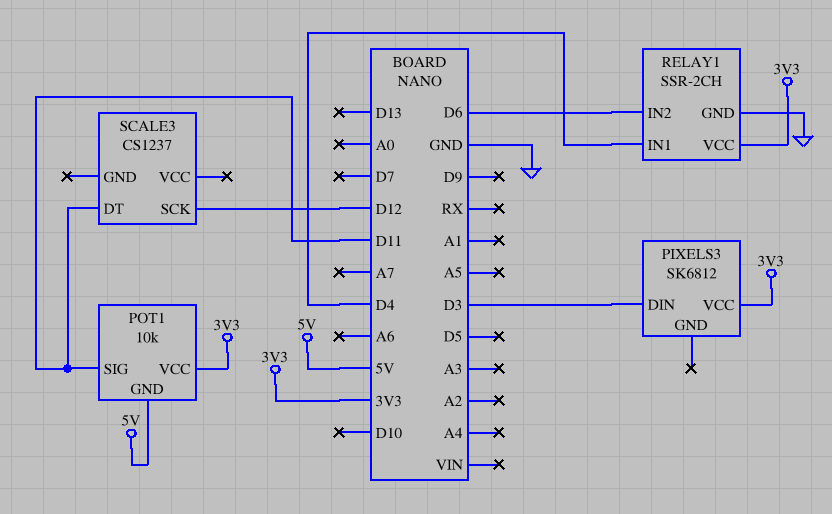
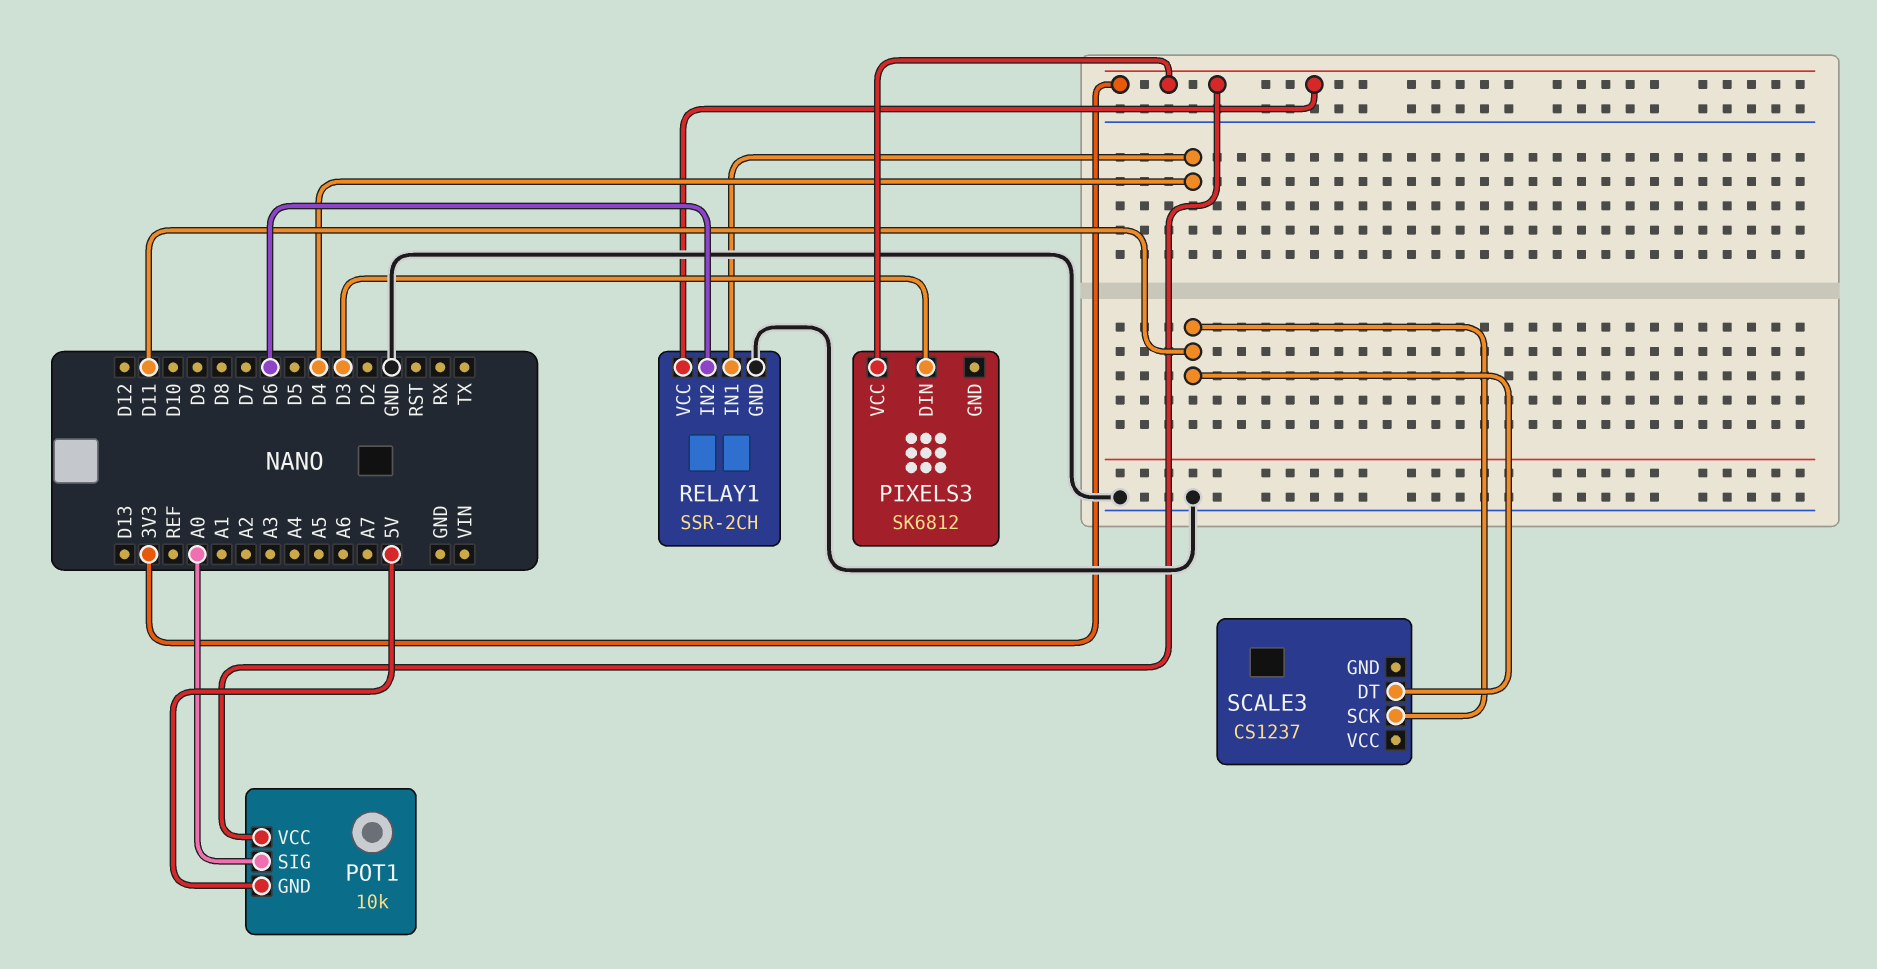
POT1 pin SIG: D11 -> A0
SCALE3 pin SCK: D12 -> D11

